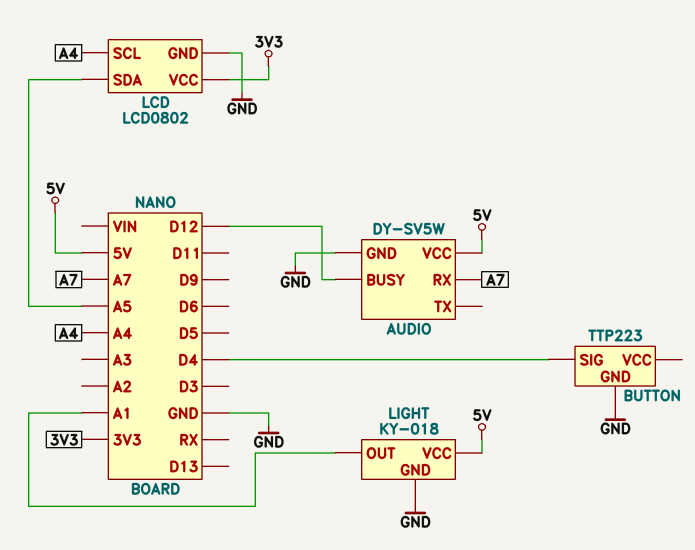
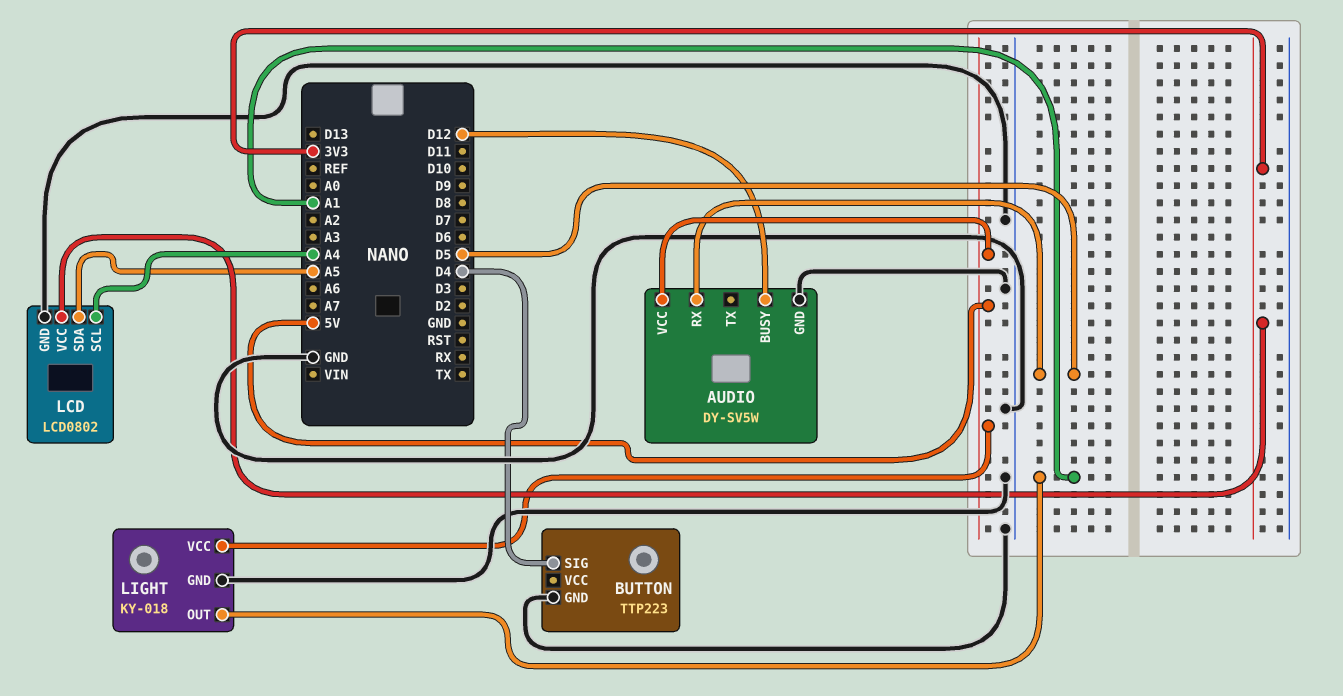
AUDIO pin RX: A7 -> D5

